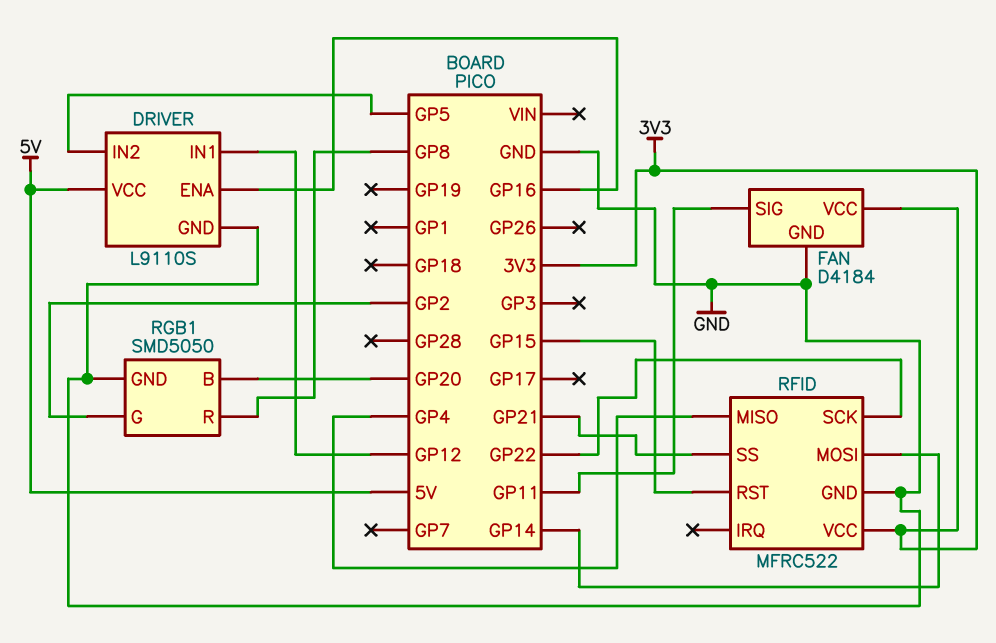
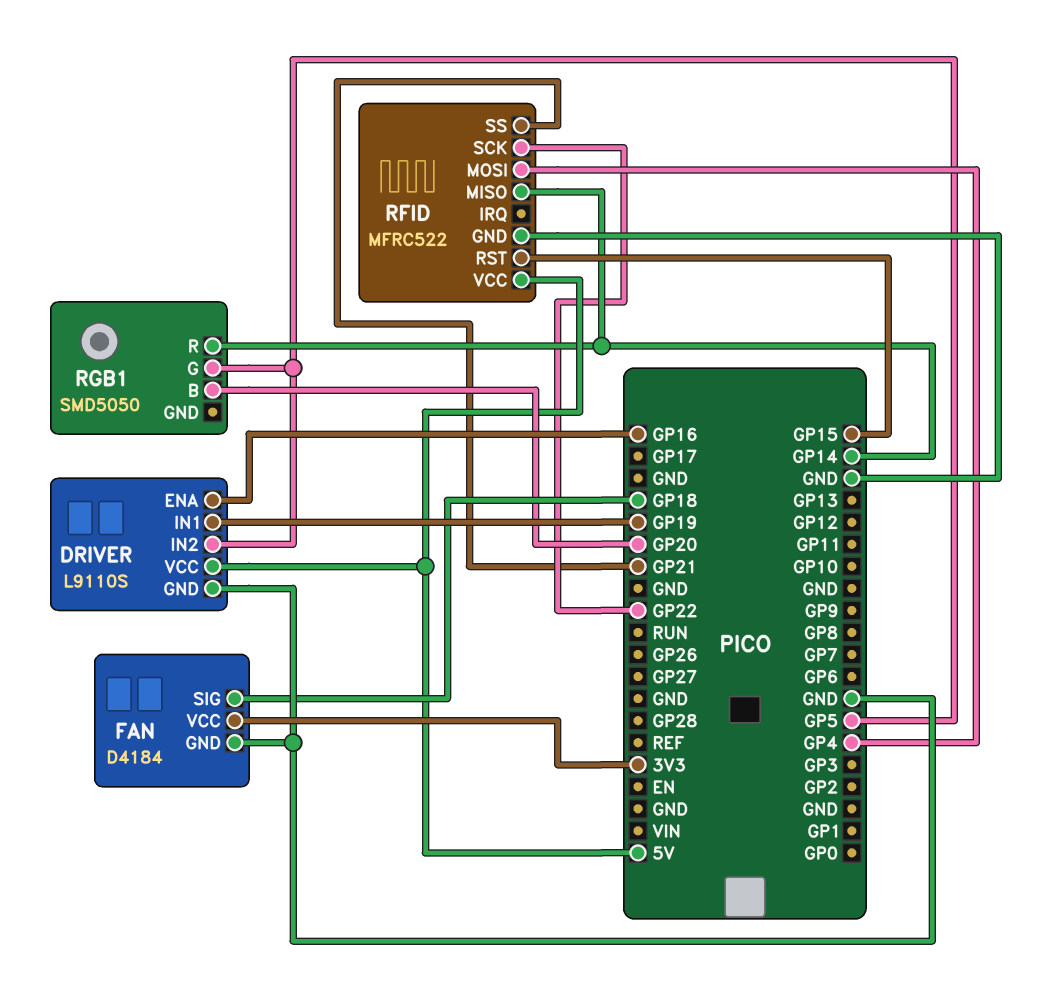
DRIVER pin IN1: GP12 -> GP19
FAN pin SIG: GP11 -> GP18
RFID pin MISO: GP4 -> GP14
RFID pin MOSI: GP14 -> GP4
RFID pin VCC: 3V3 -> 5V
RGB1 pin G: GP2 -> GP5
RGB1 pin GND: GND -> none
RGB1 pin R: GP8 -> GP14

